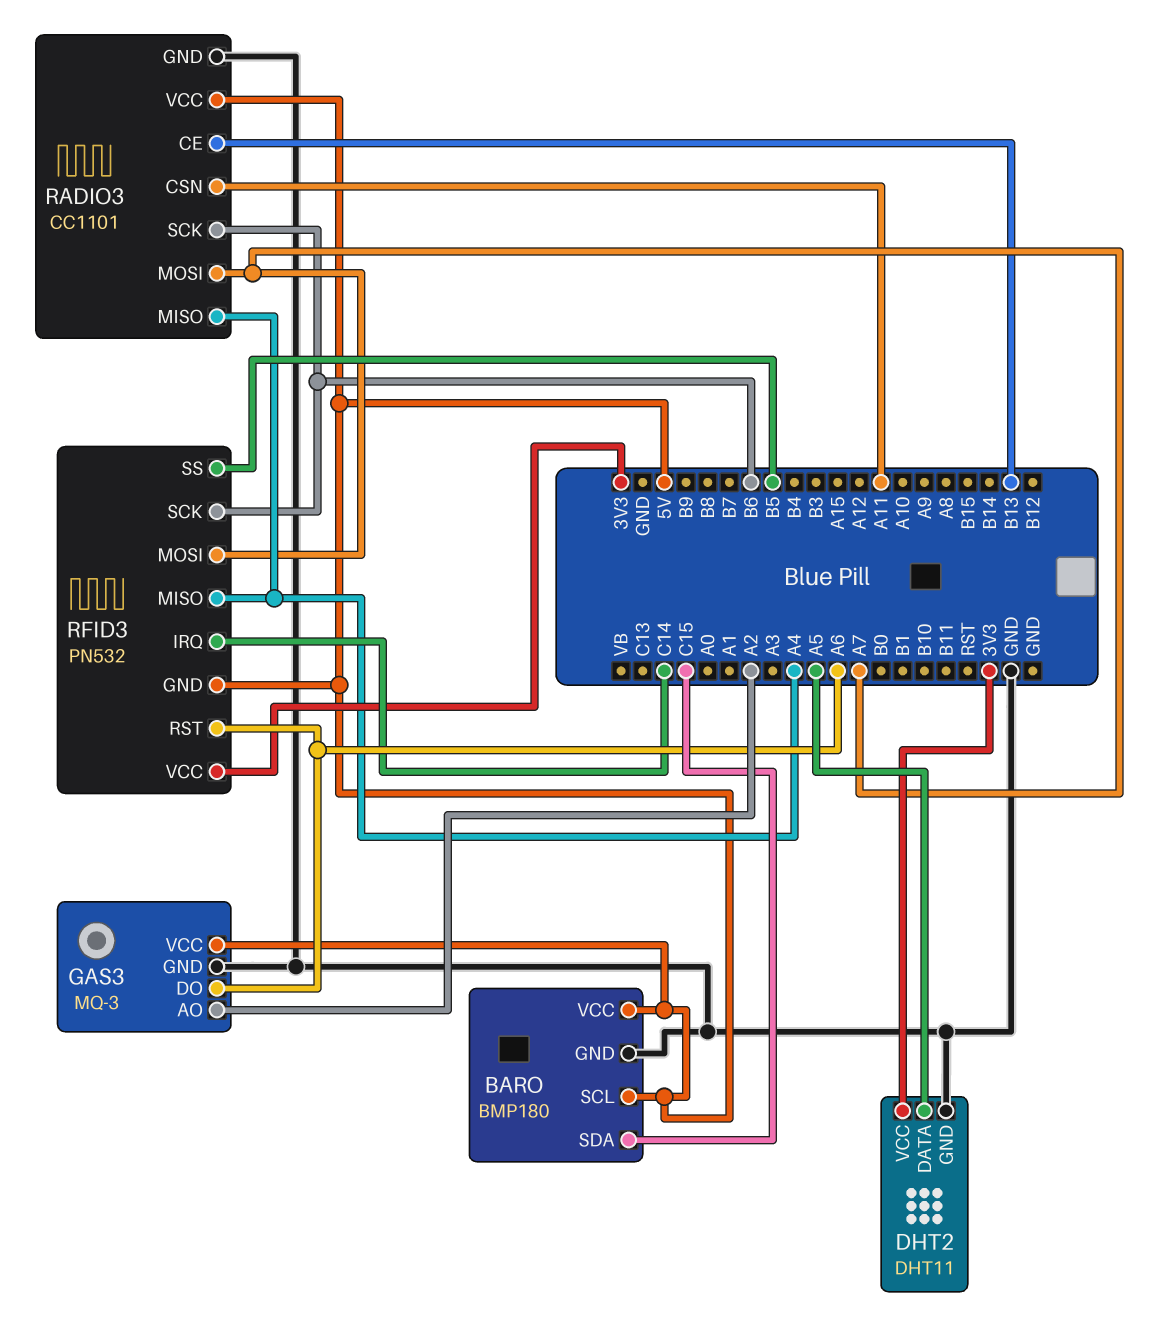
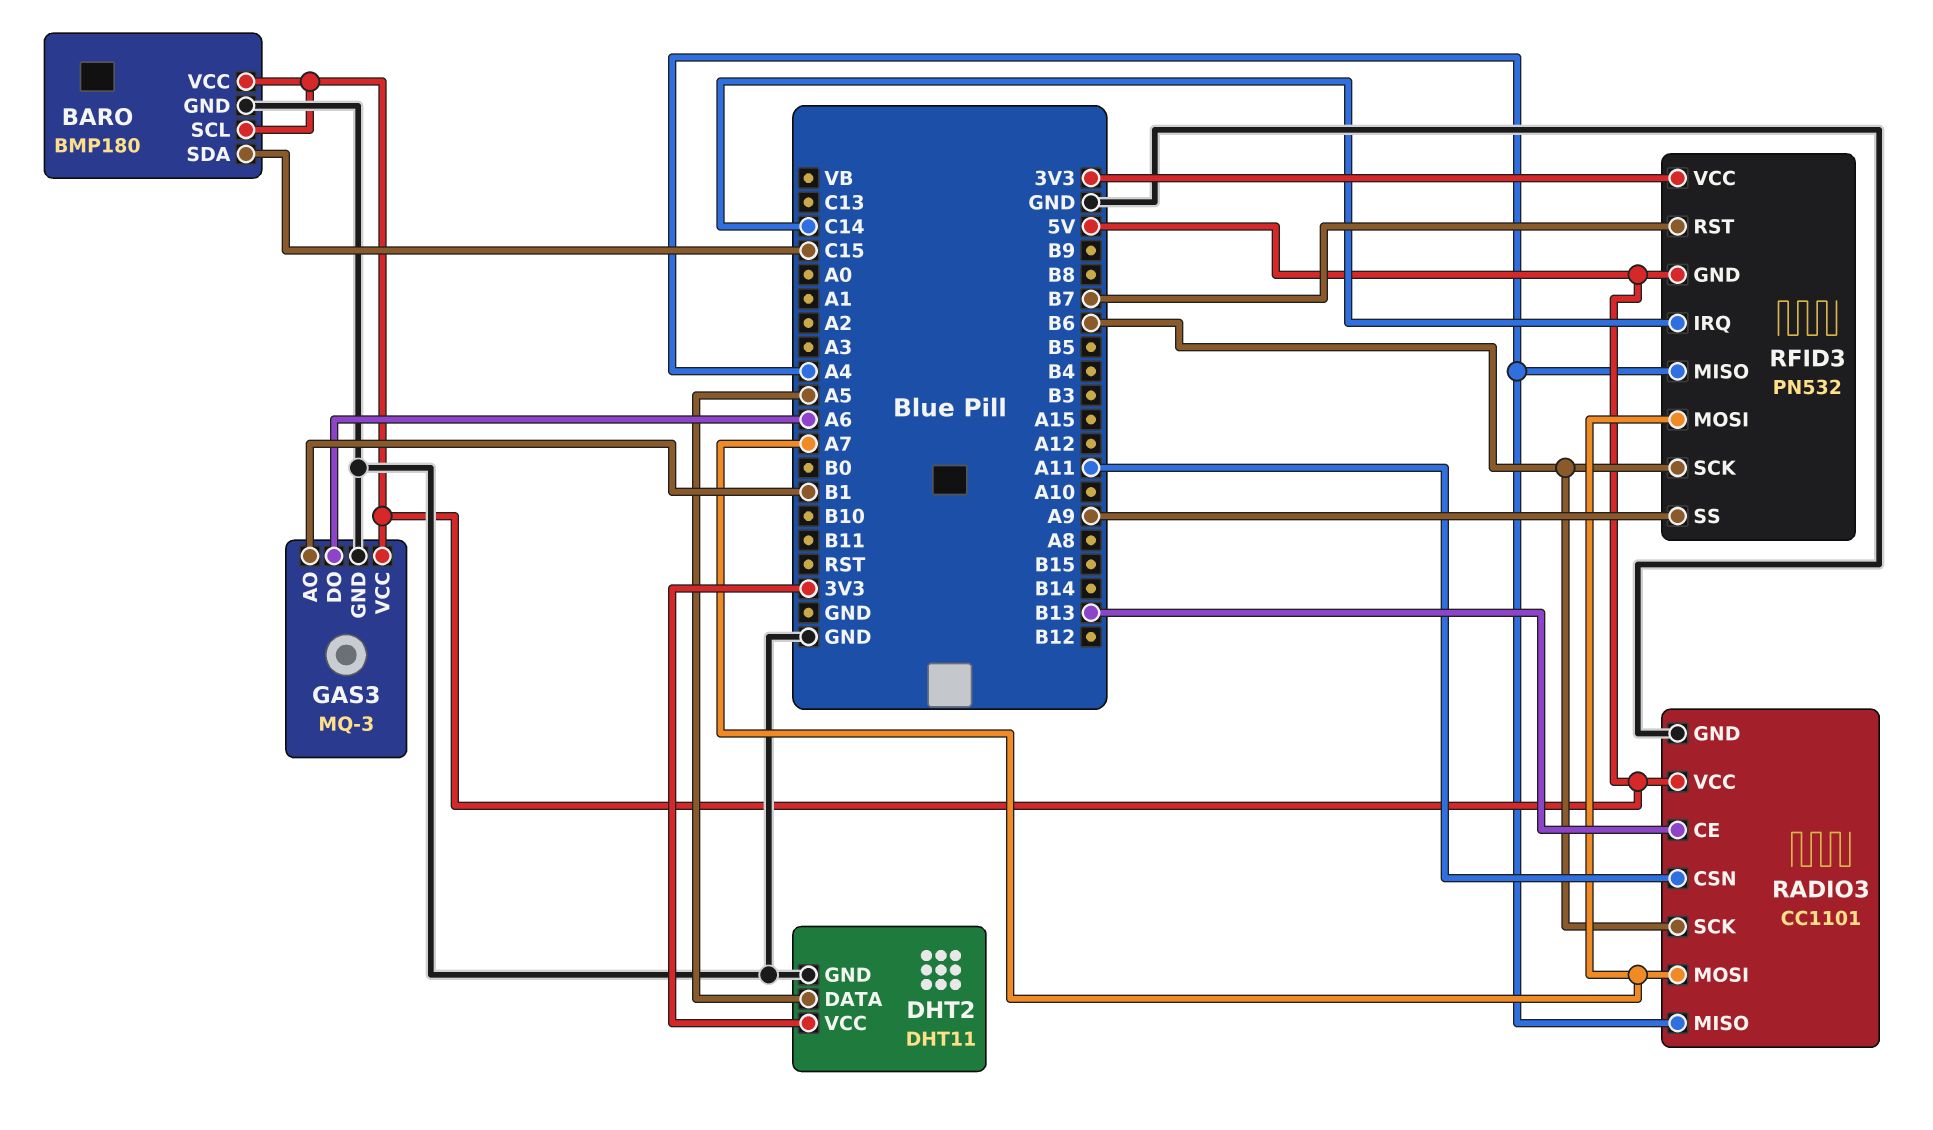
GAS3 pin AO: A2 -> B1
RFID3 pin RST: A6 -> B7
RFID3 pin SS: B5 -> A9

